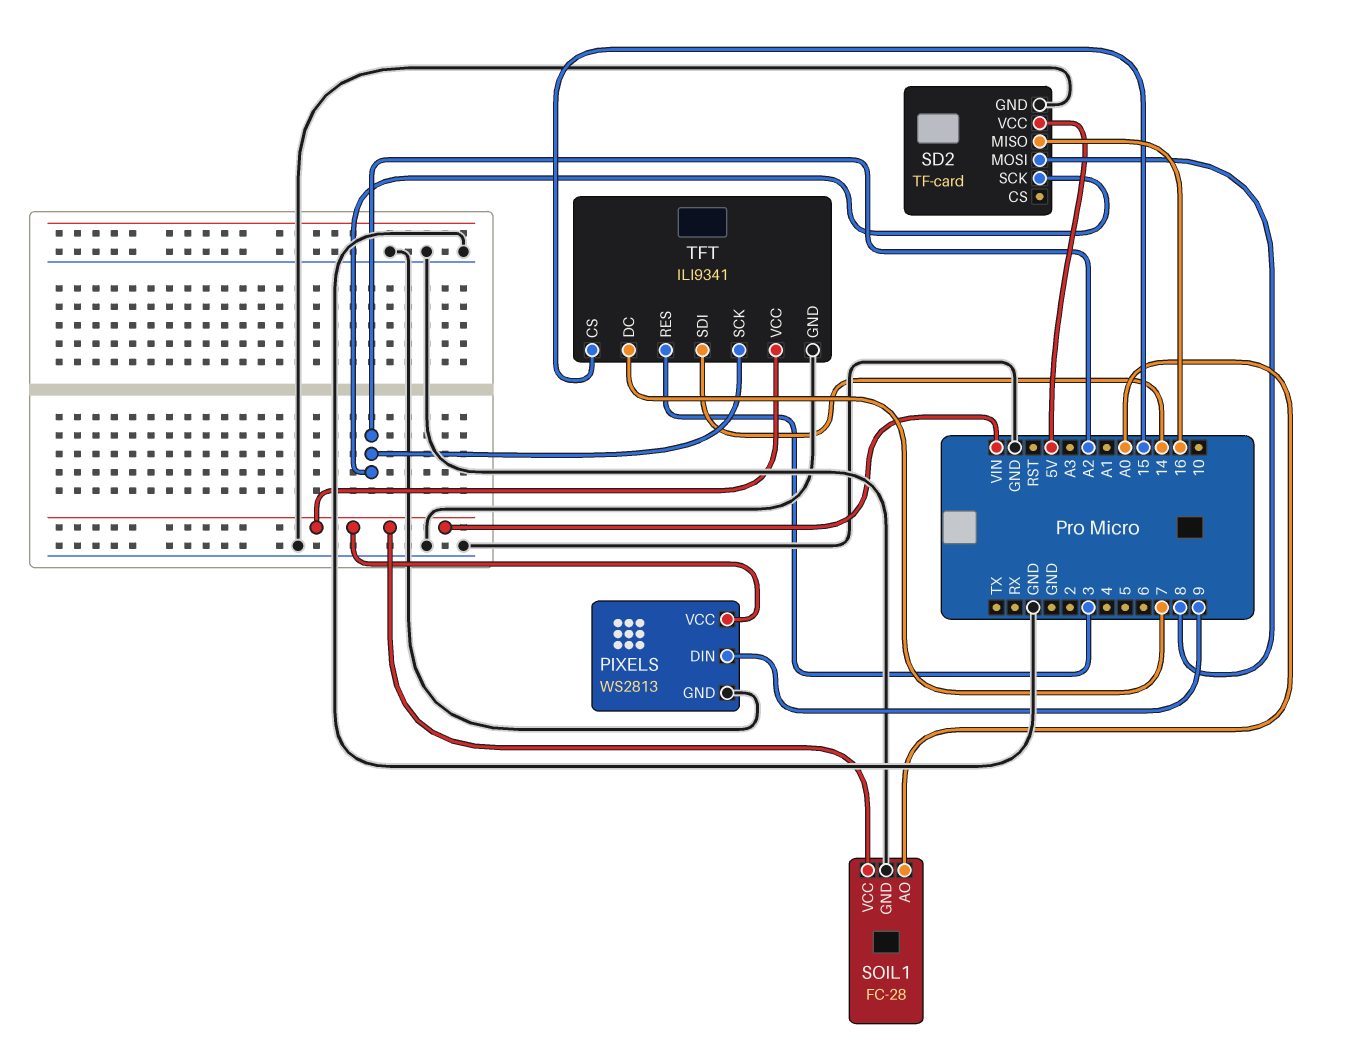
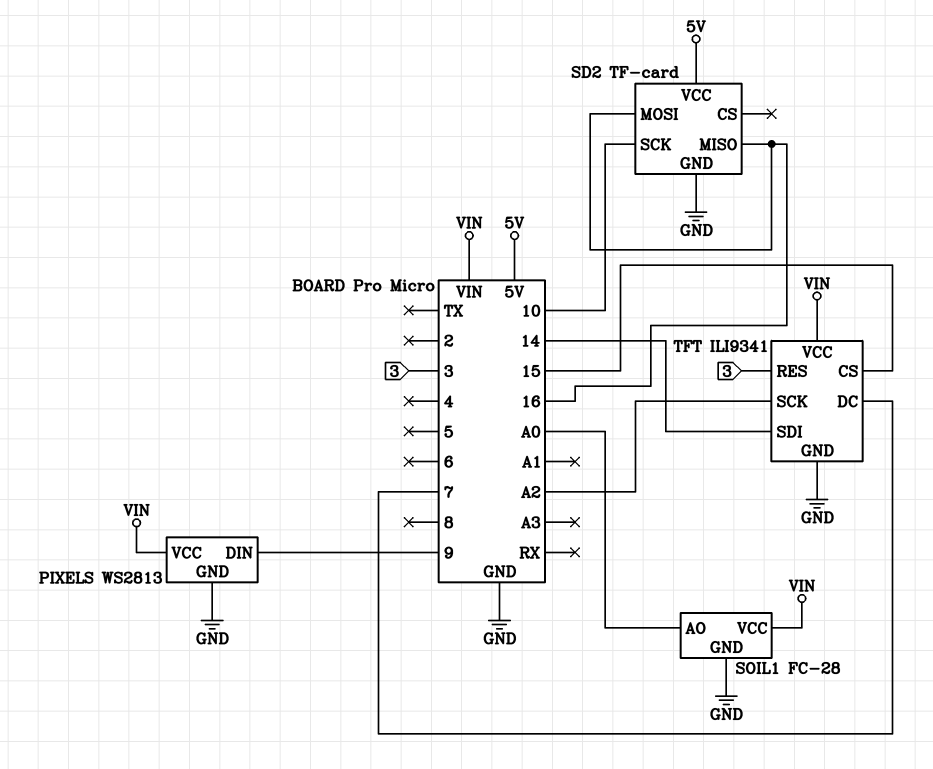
SD2 pin MOSI: 8 -> 16
SD2 pin SCK: A2 -> 10

